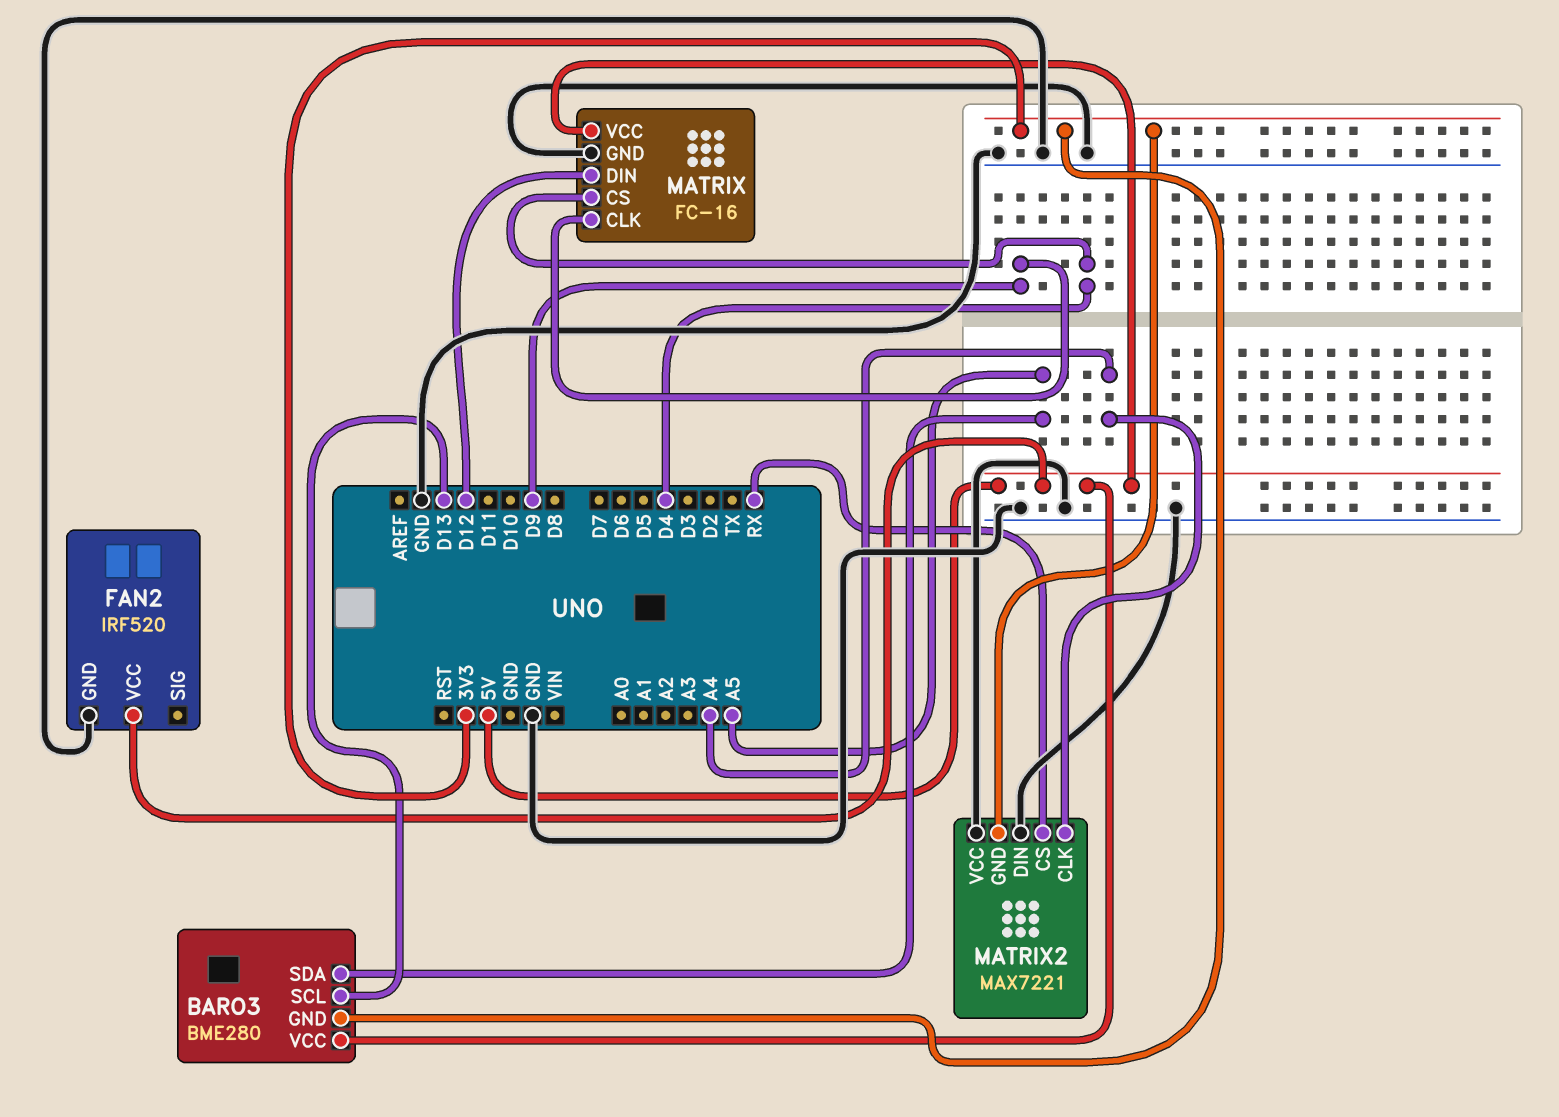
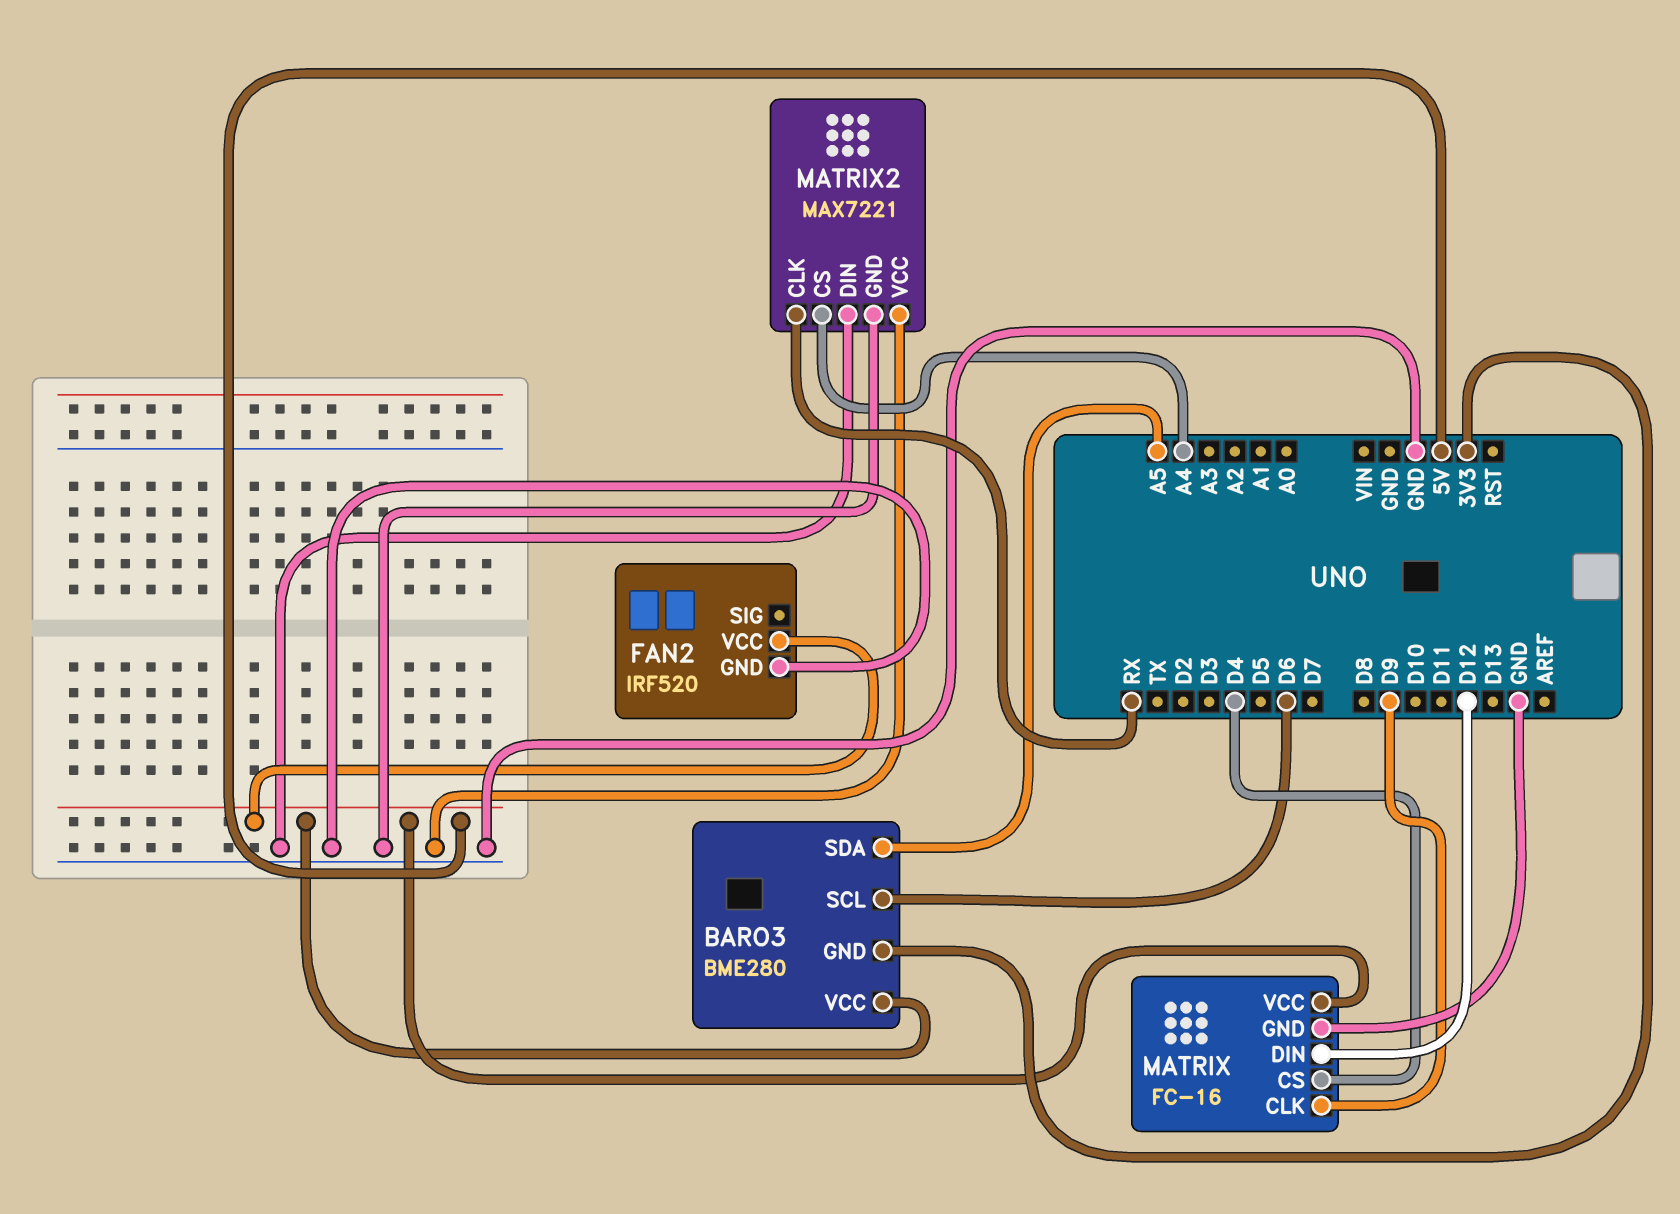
BARO3 pin SCL: D13 -> D6
MATRIX2 pin CLK: A4 -> RX
MATRIX2 pin CS: RX -> A4
MATRIX2 pin GND: 3V3 -> GND

